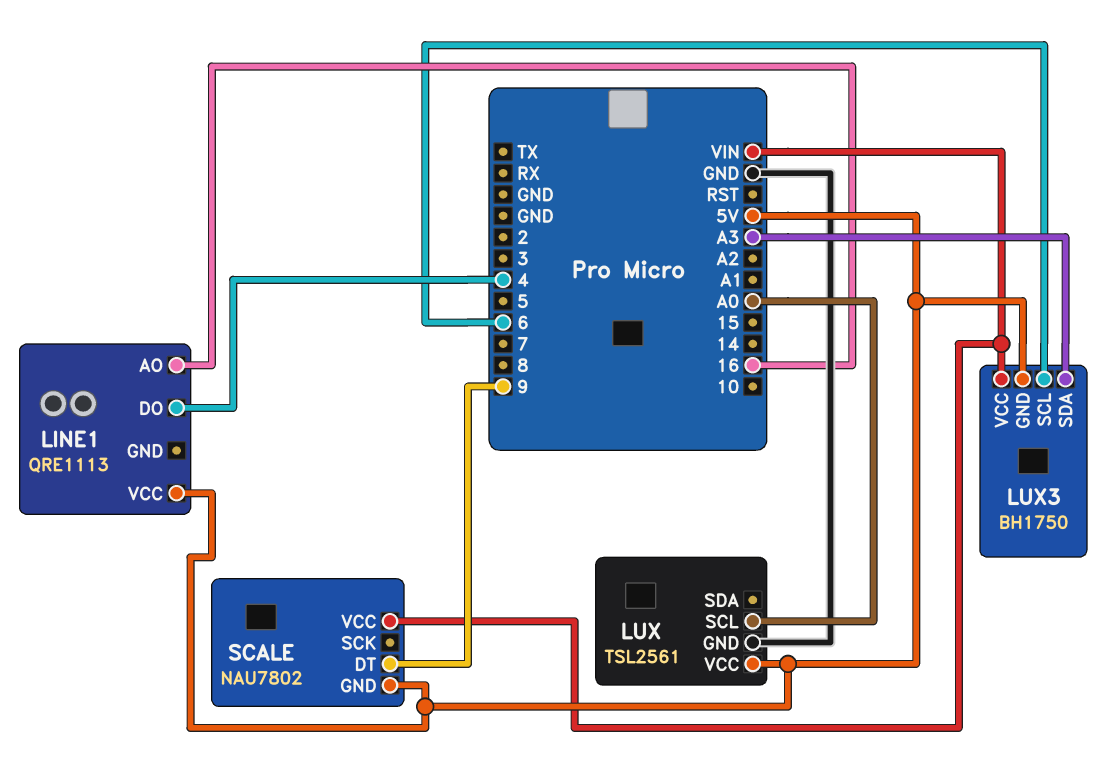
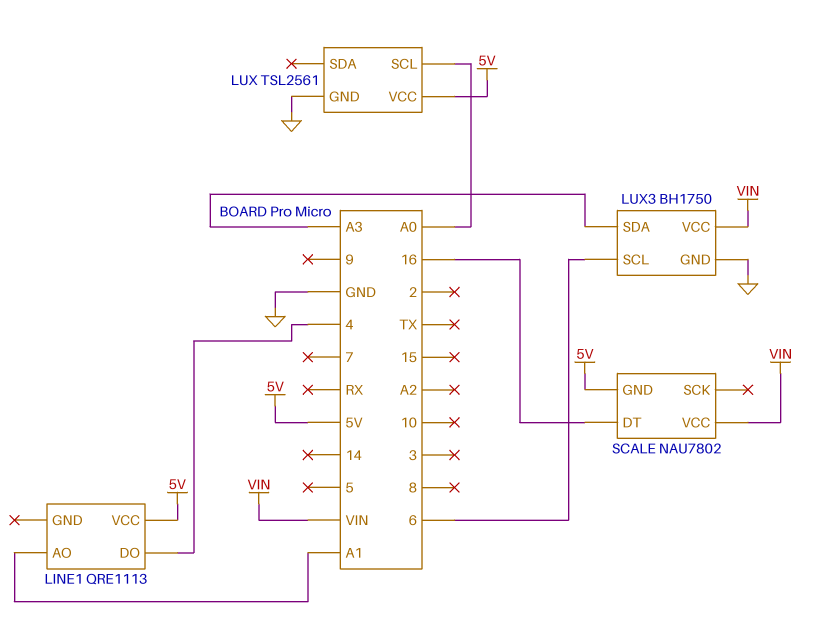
LINE1 pin AO: 16 -> A1
LUX3 pin GND: 5V -> GND
SCALE pin DT: 9 -> 16

